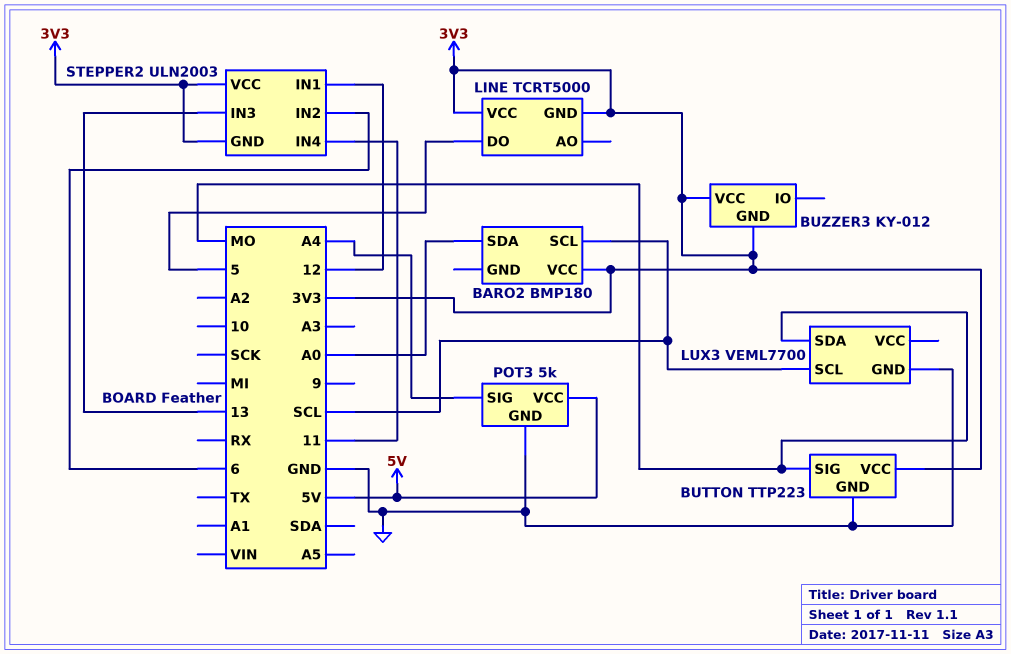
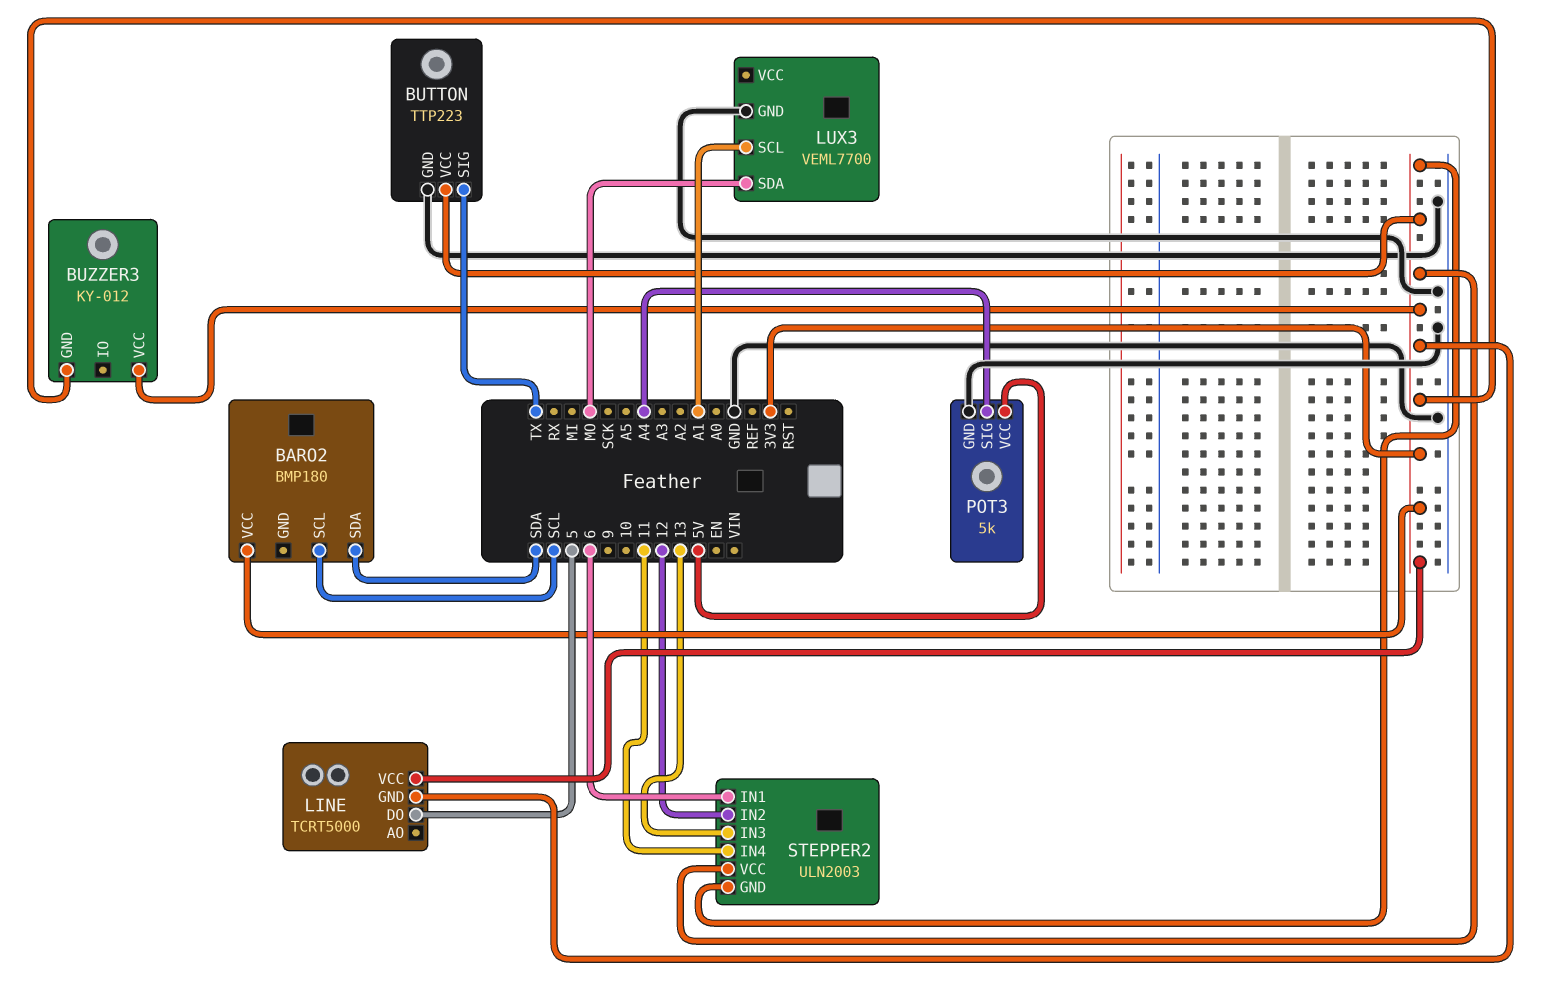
BARO2 pin SDA: A0 -> SDA
BUTTON pin SIG: MO -> TX
LUX3 pin SCL: SCL -> A1
STEPPER2 pin IN1: 12 -> 6
STEPPER2 pin IN2: 6 -> 12

